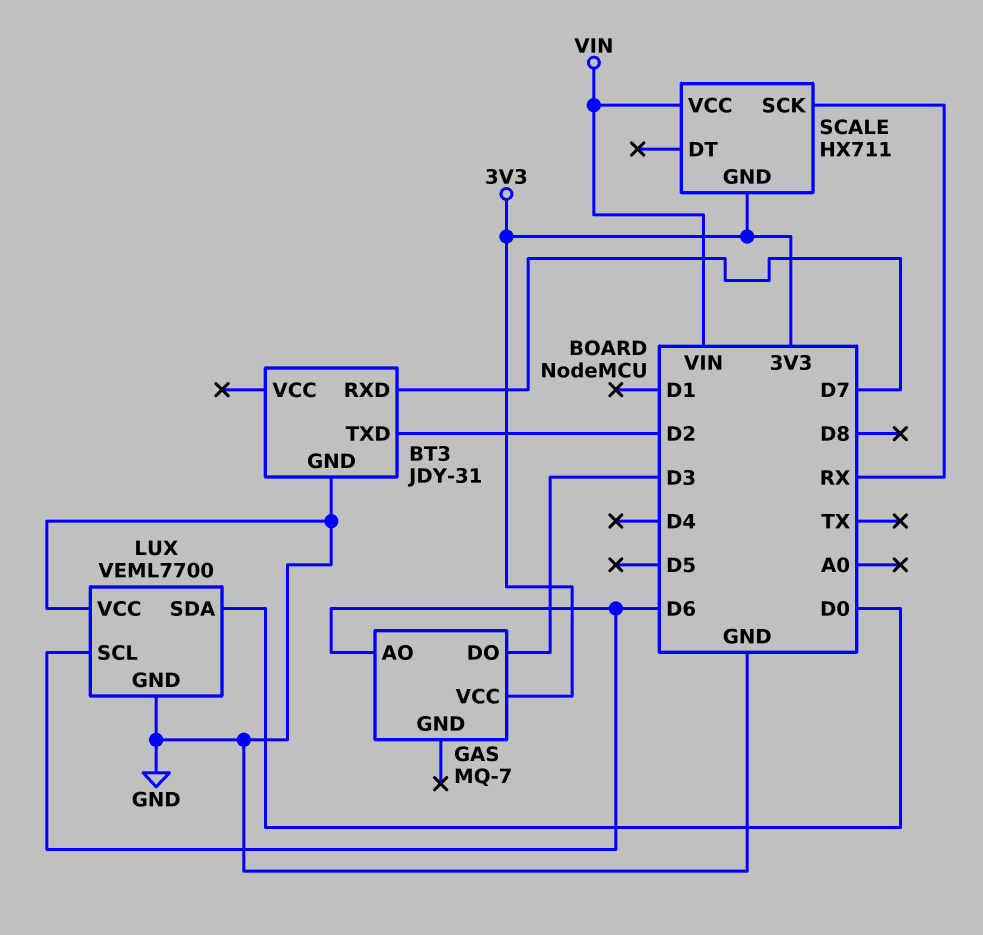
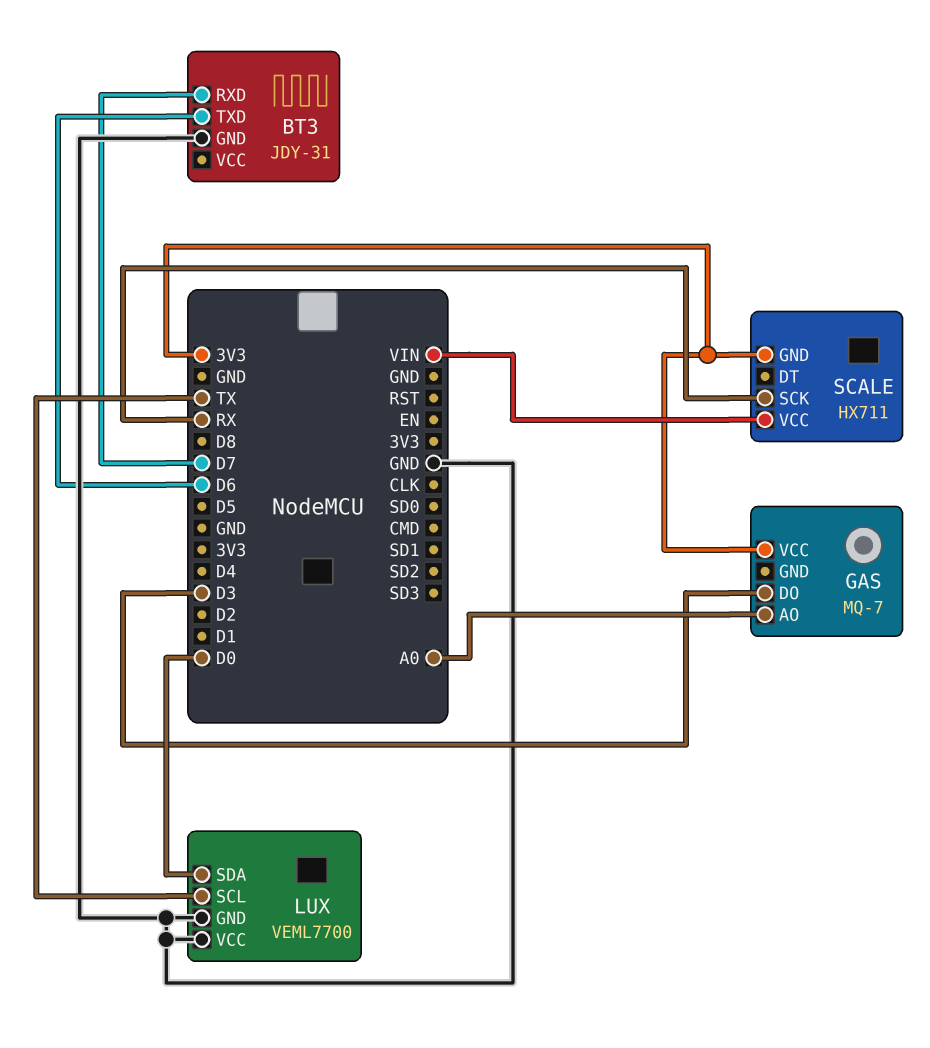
BT3 pin TXD: D2 -> D6
GAS pin AO: D6 -> A0
LUX pin SCL: D6 -> TX

